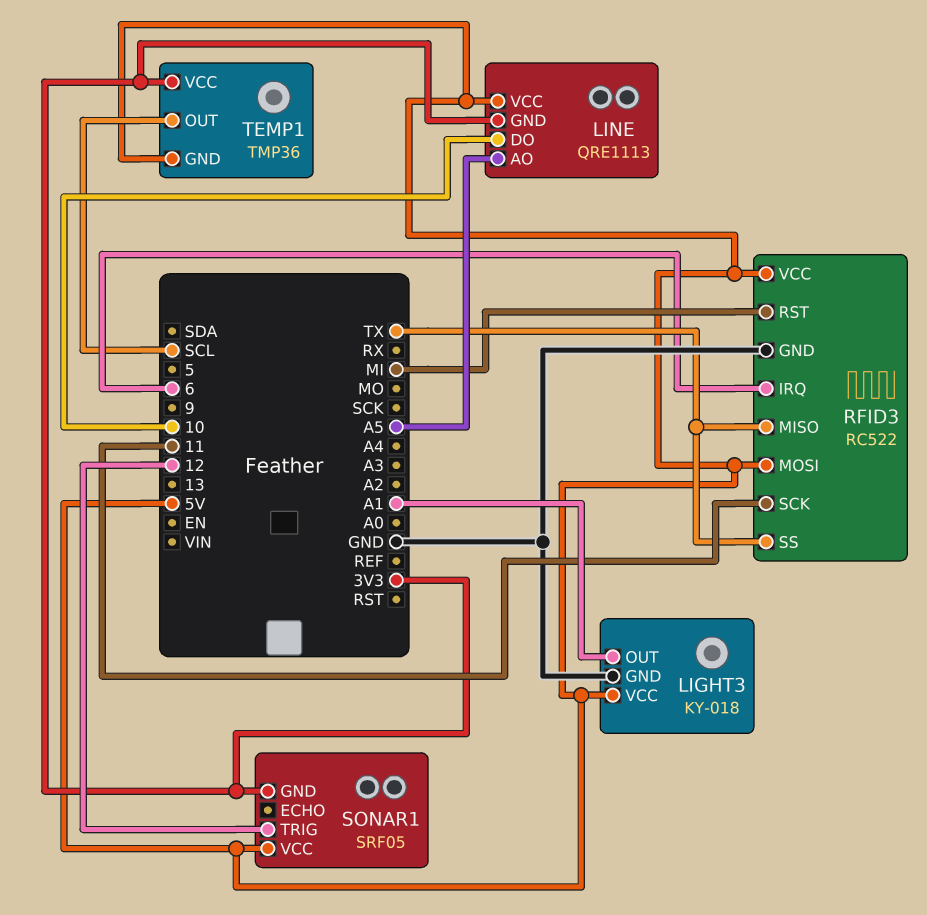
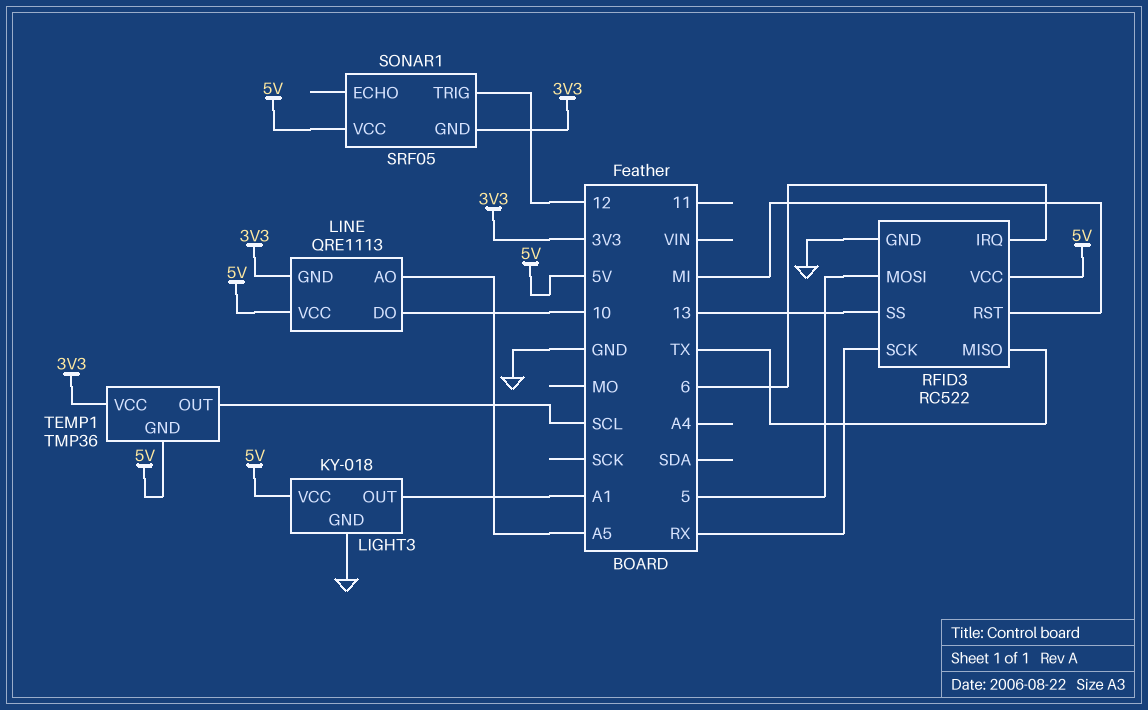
RFID3 pin MOSI: 5V -> 5
RFID3 pin SCK: 11 -> RX
RFID3 pin SS: TX -> 13

